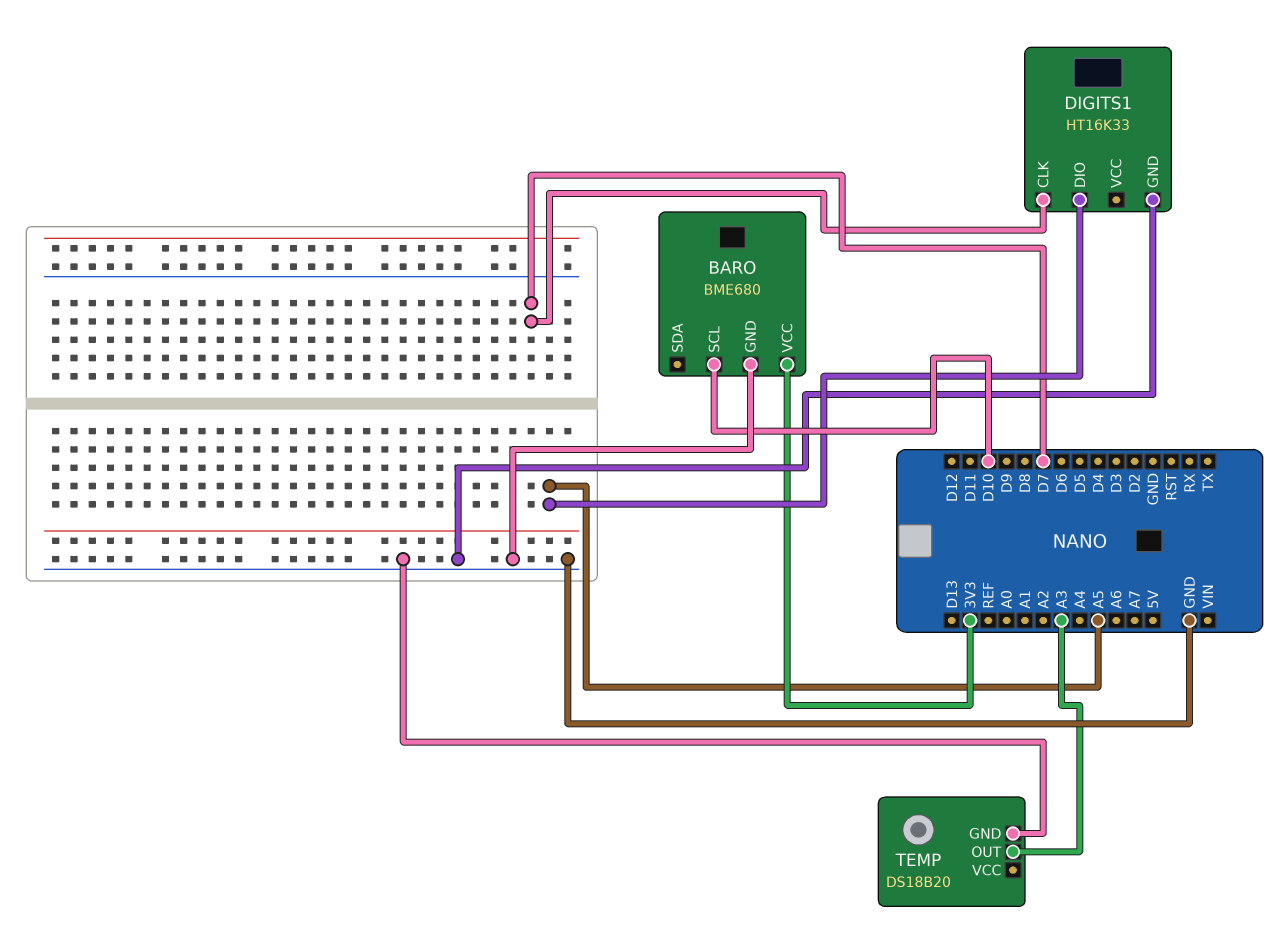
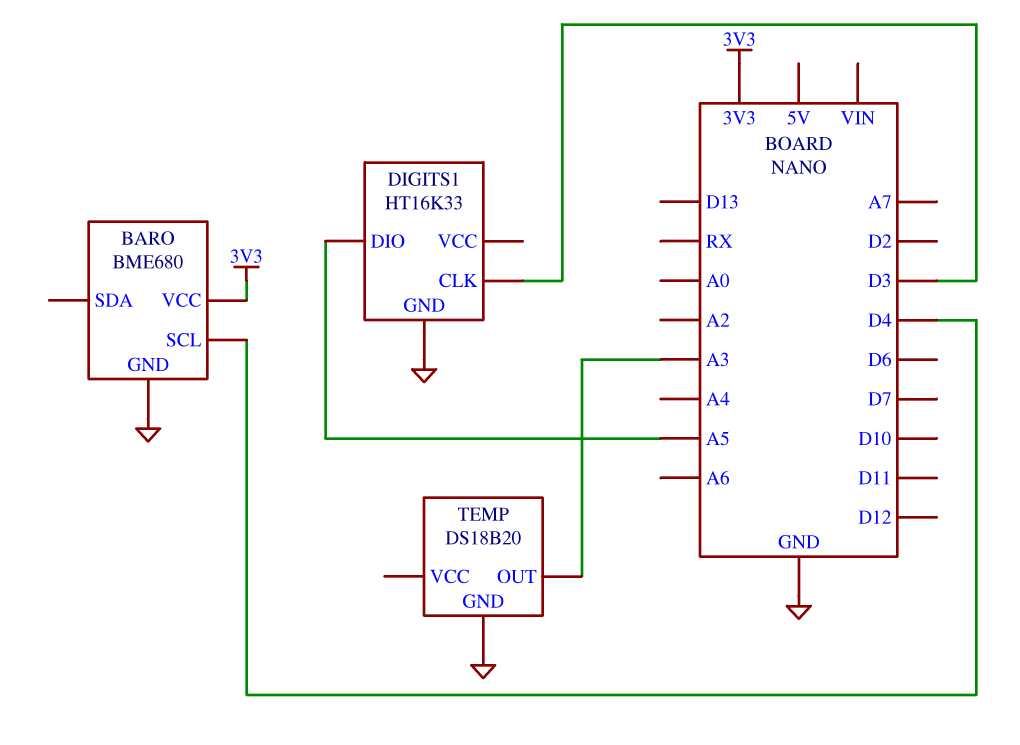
BARO pin SCL: D10 -> D4
DIGITS1 pin CLK: D7 -> D3

